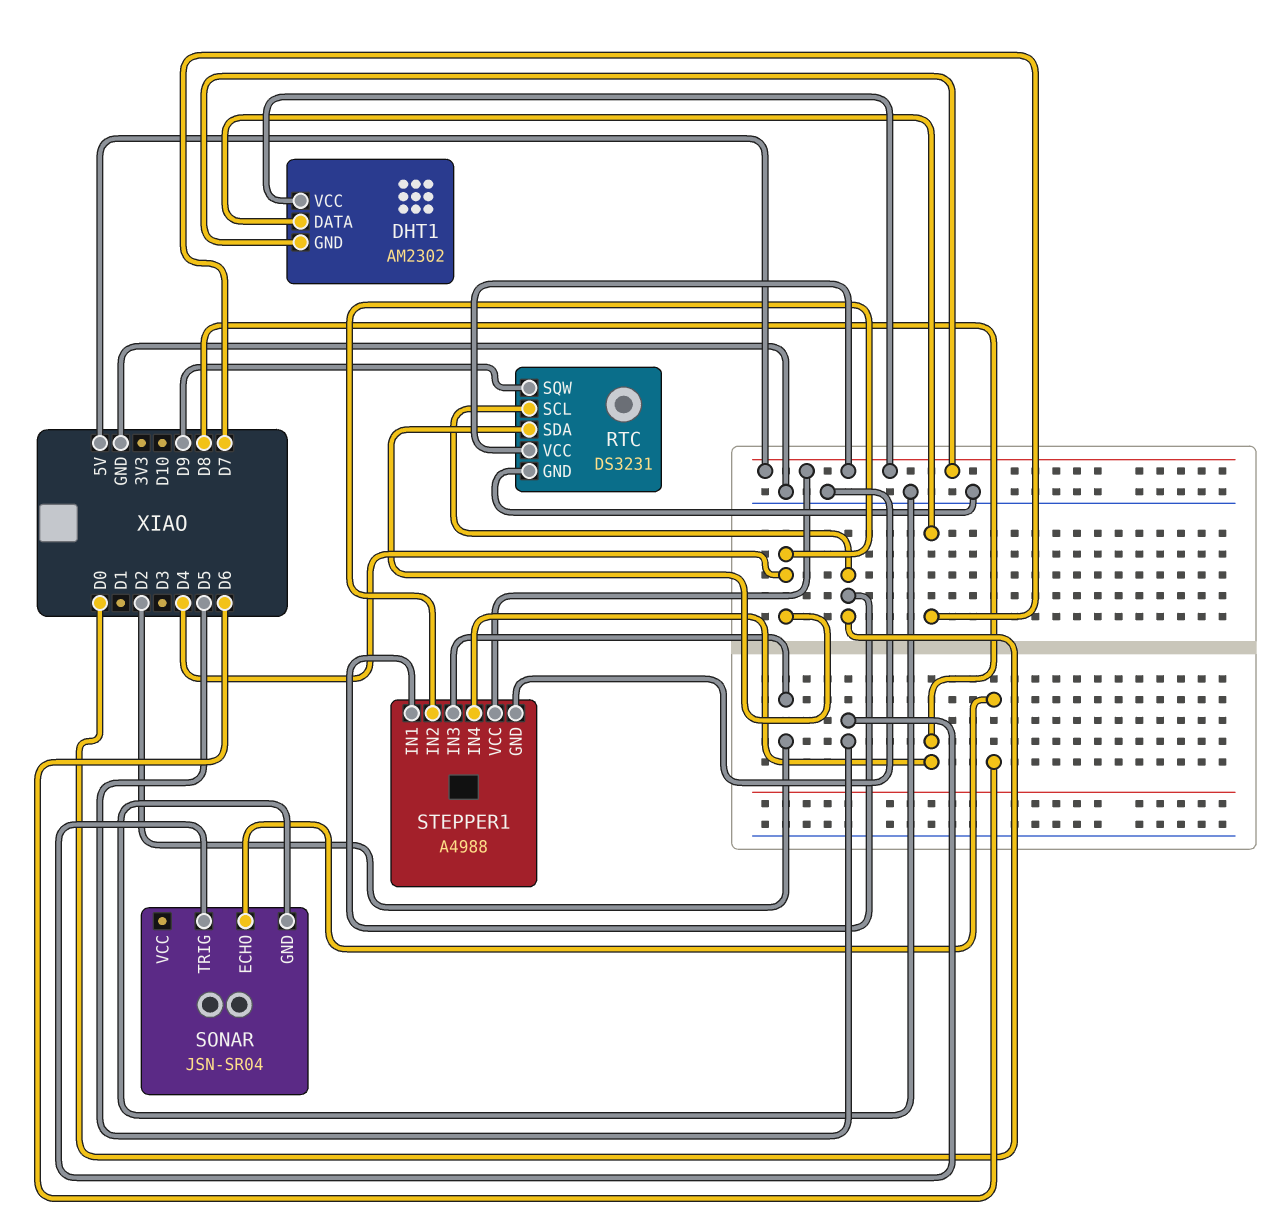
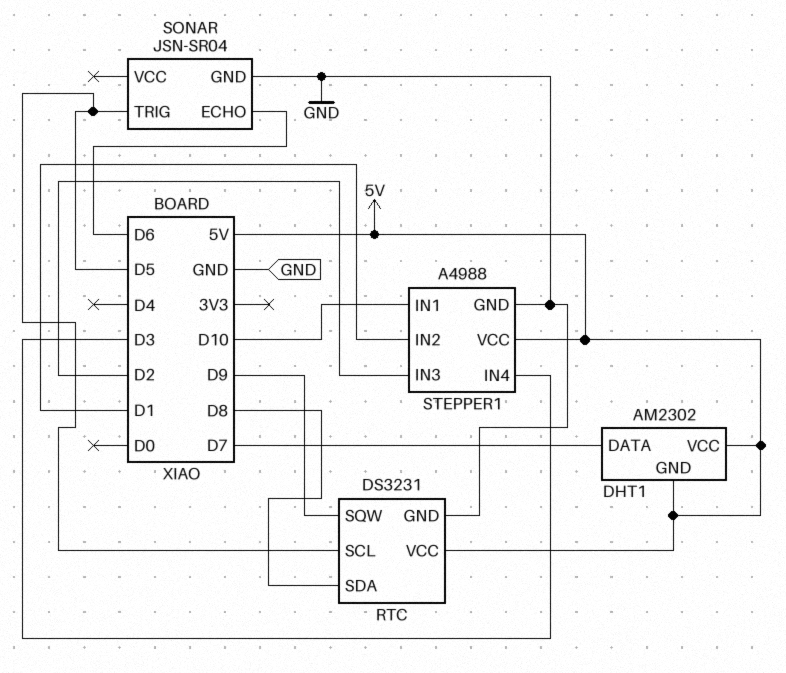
RTC pin SCL: D0 -> D5
RTC pin SDA: D4 -> D8
STEPPER1 pin IN1: D0 -> D10
STEPPER1 pin IN2: D4 -> D1
STEPPER1 pin IN4: D8 -> D3

